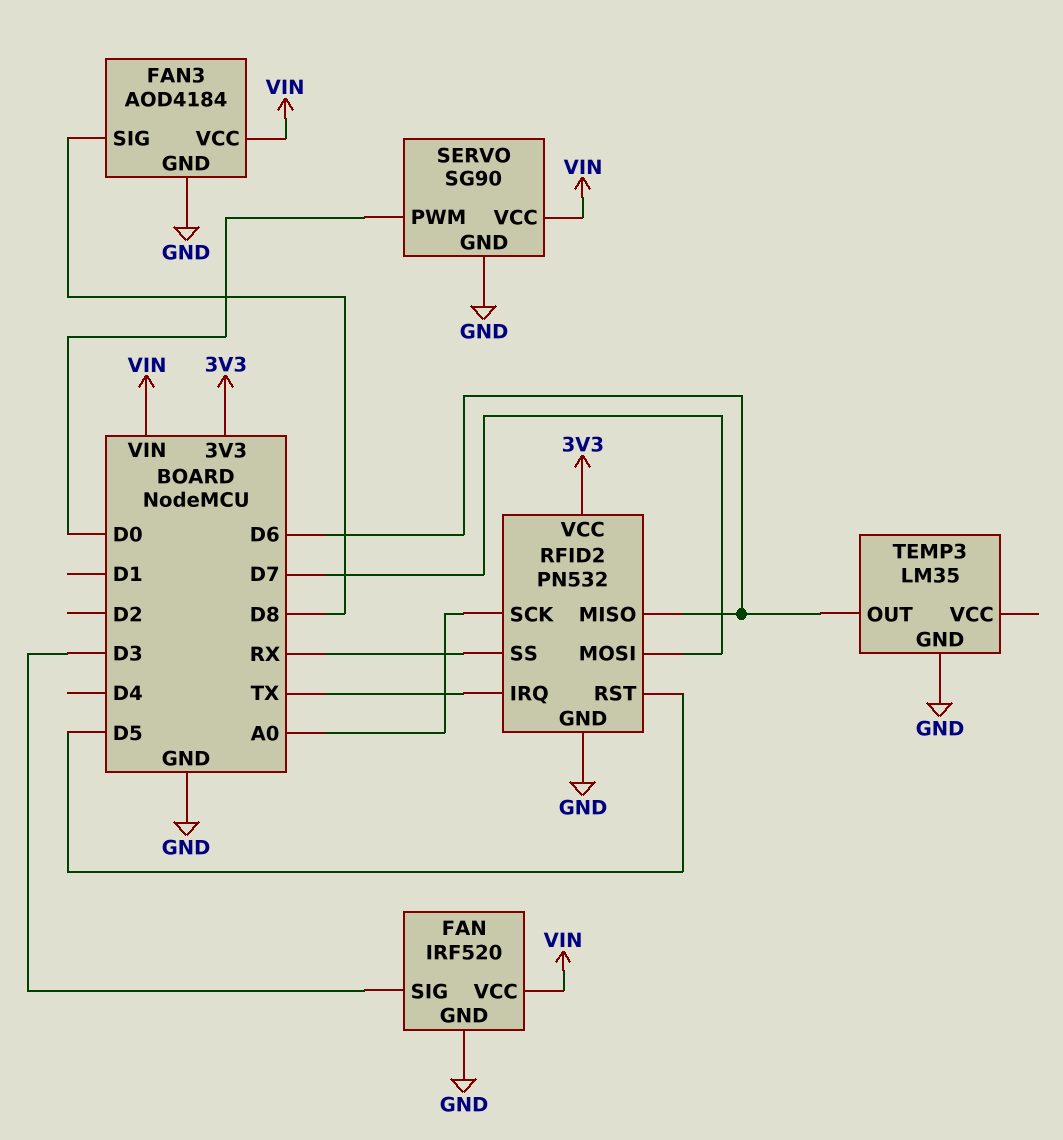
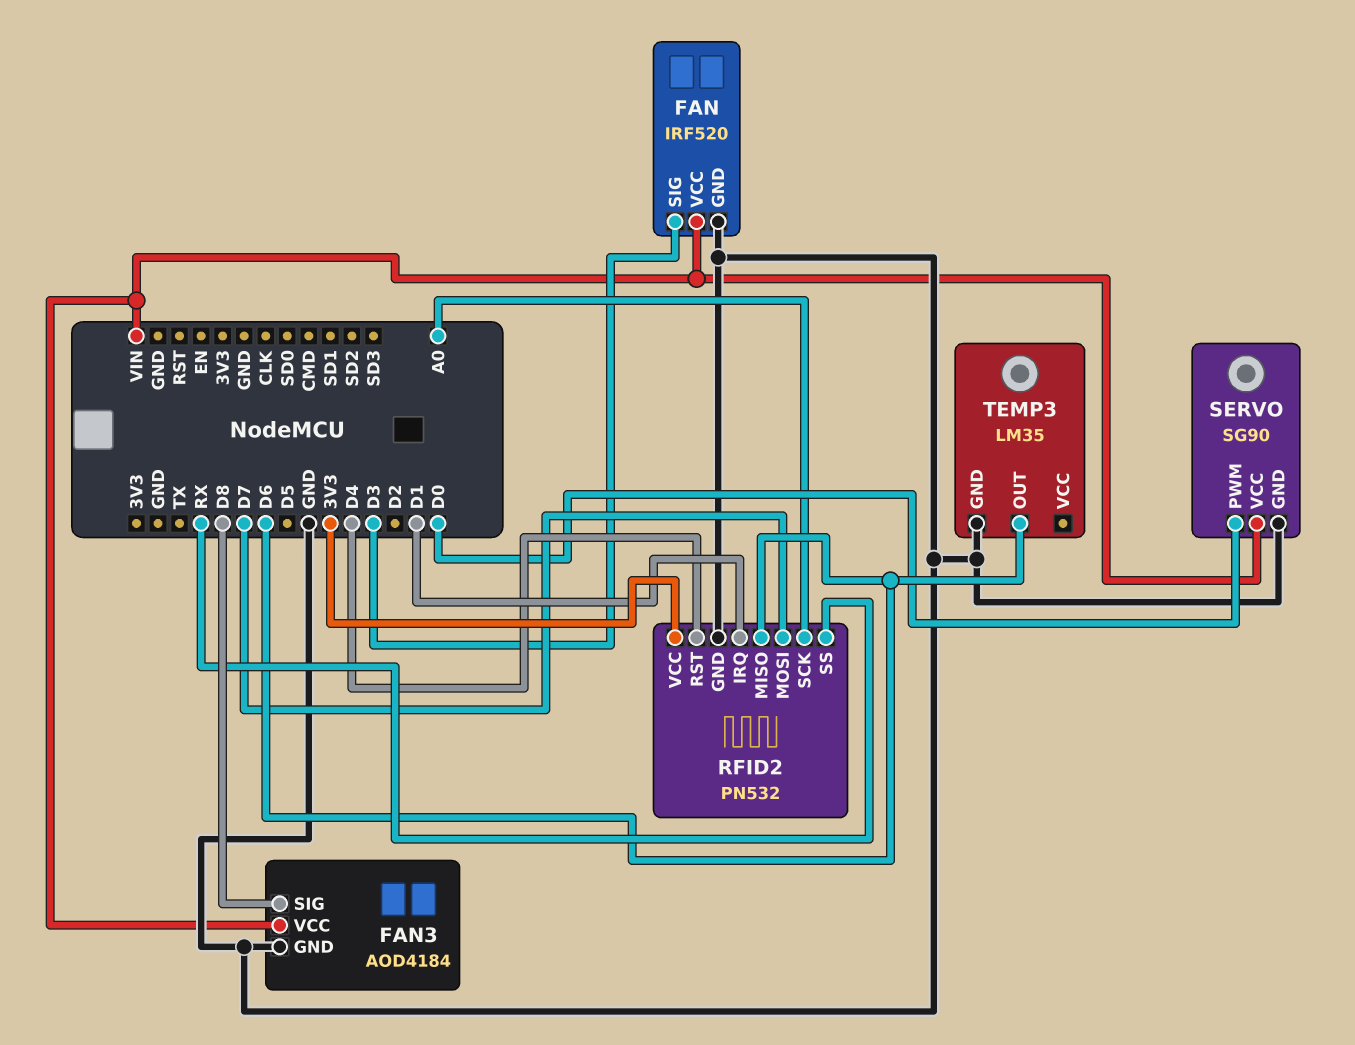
RFID2 pin IRQ: TX -> D1
RFID2 pin RST: D5 -> D4

